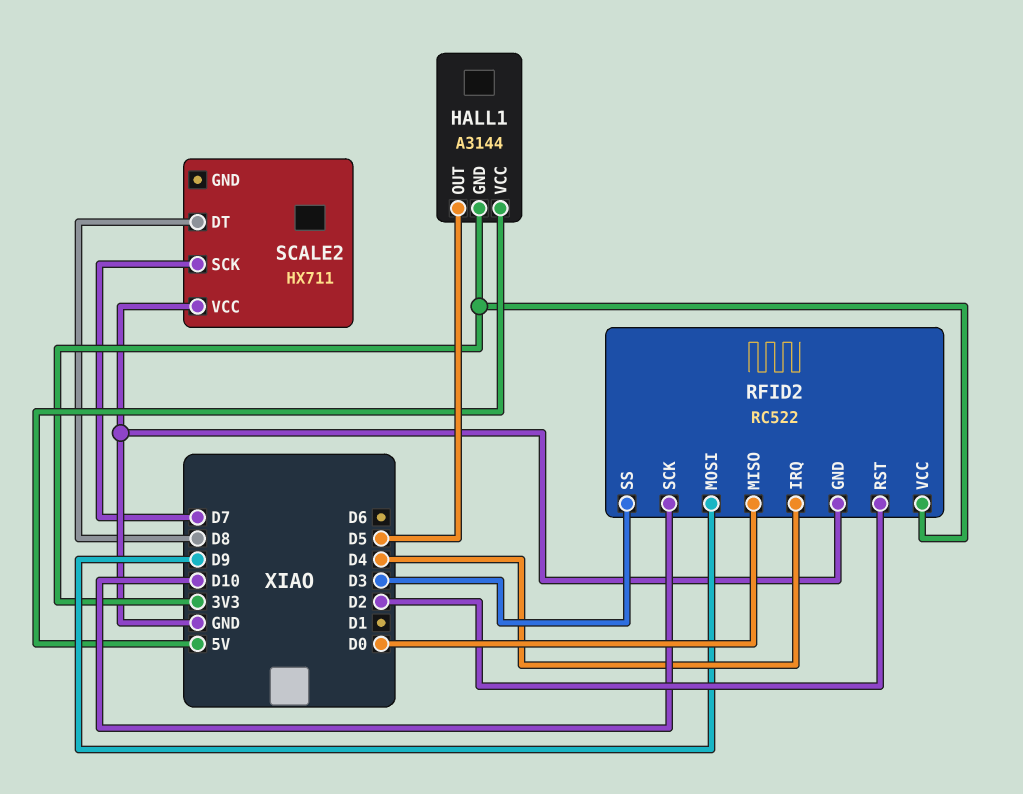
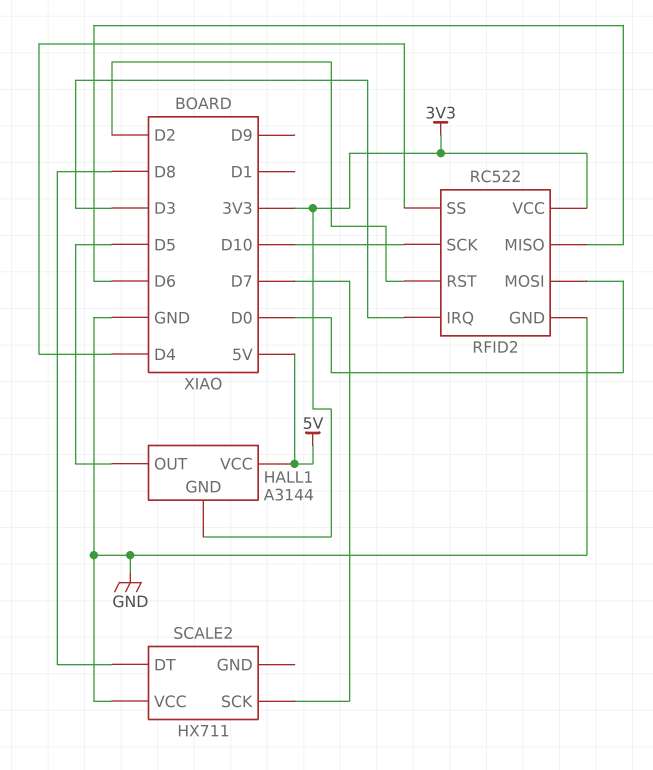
RFID2 pin IRQ: D4 -> D3
RFID2 pin MISO: D0 -> D6
RFID2 pin MOSI: D9 -> D0
RFID2 pin SS: D3 -> D4

